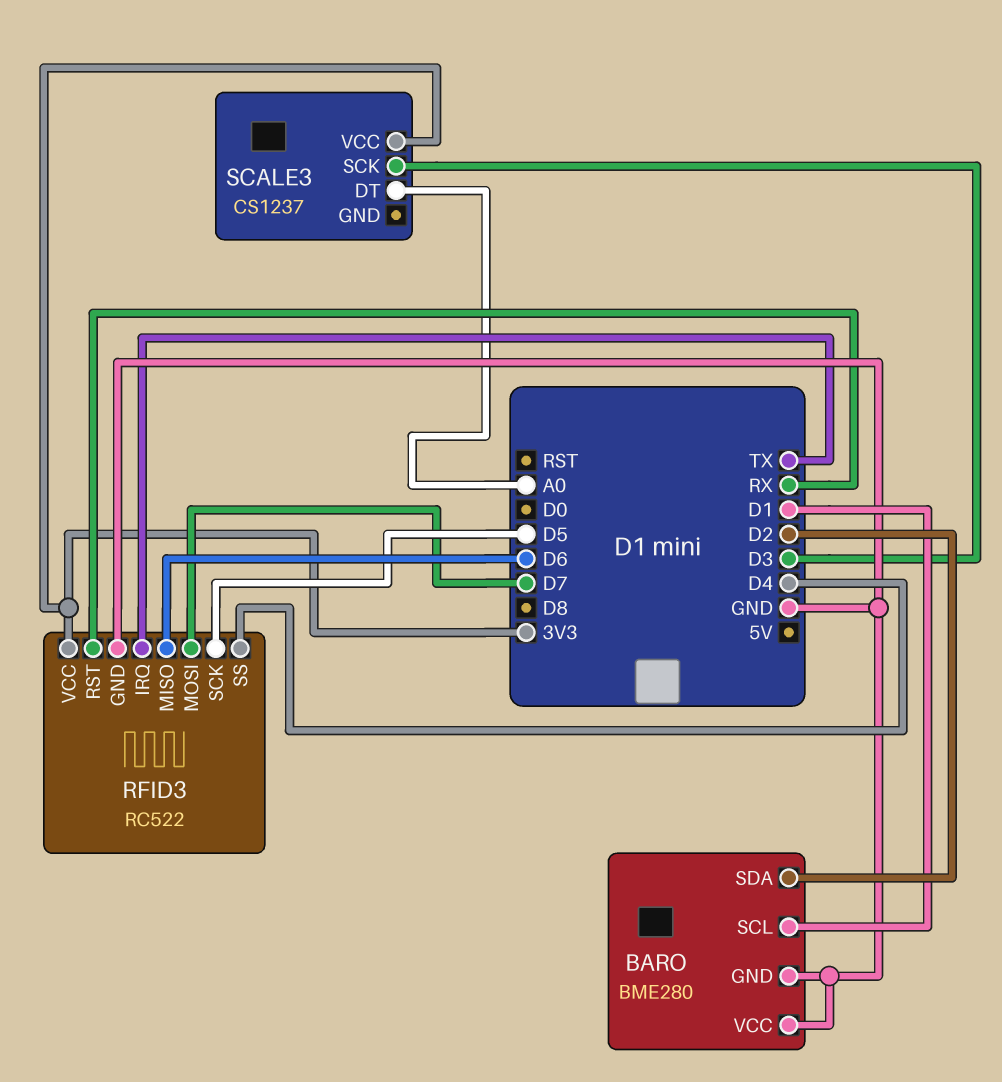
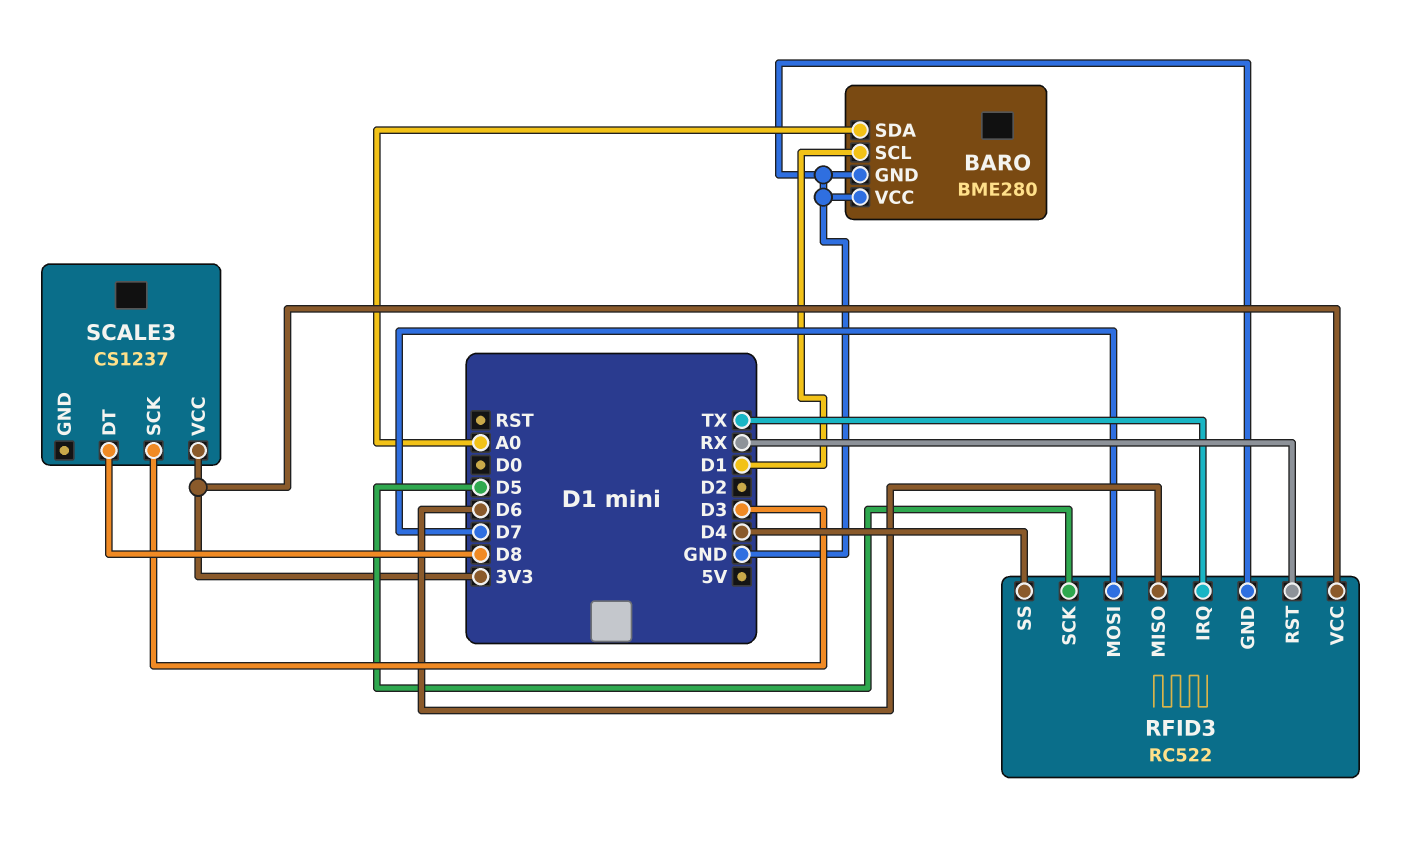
BARO pin SDA: D2 -> A0
SCALE3 pin DT: A0 -> D8

